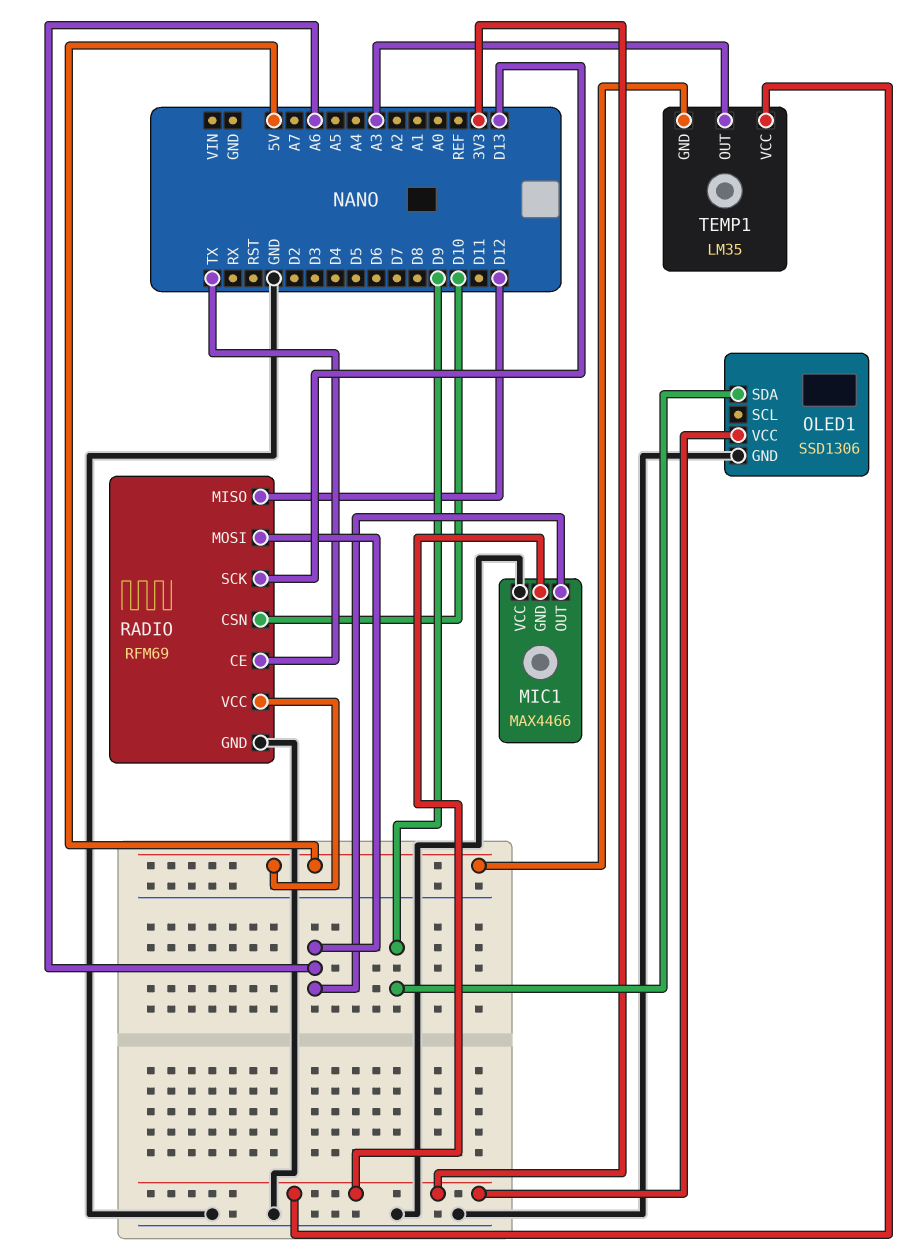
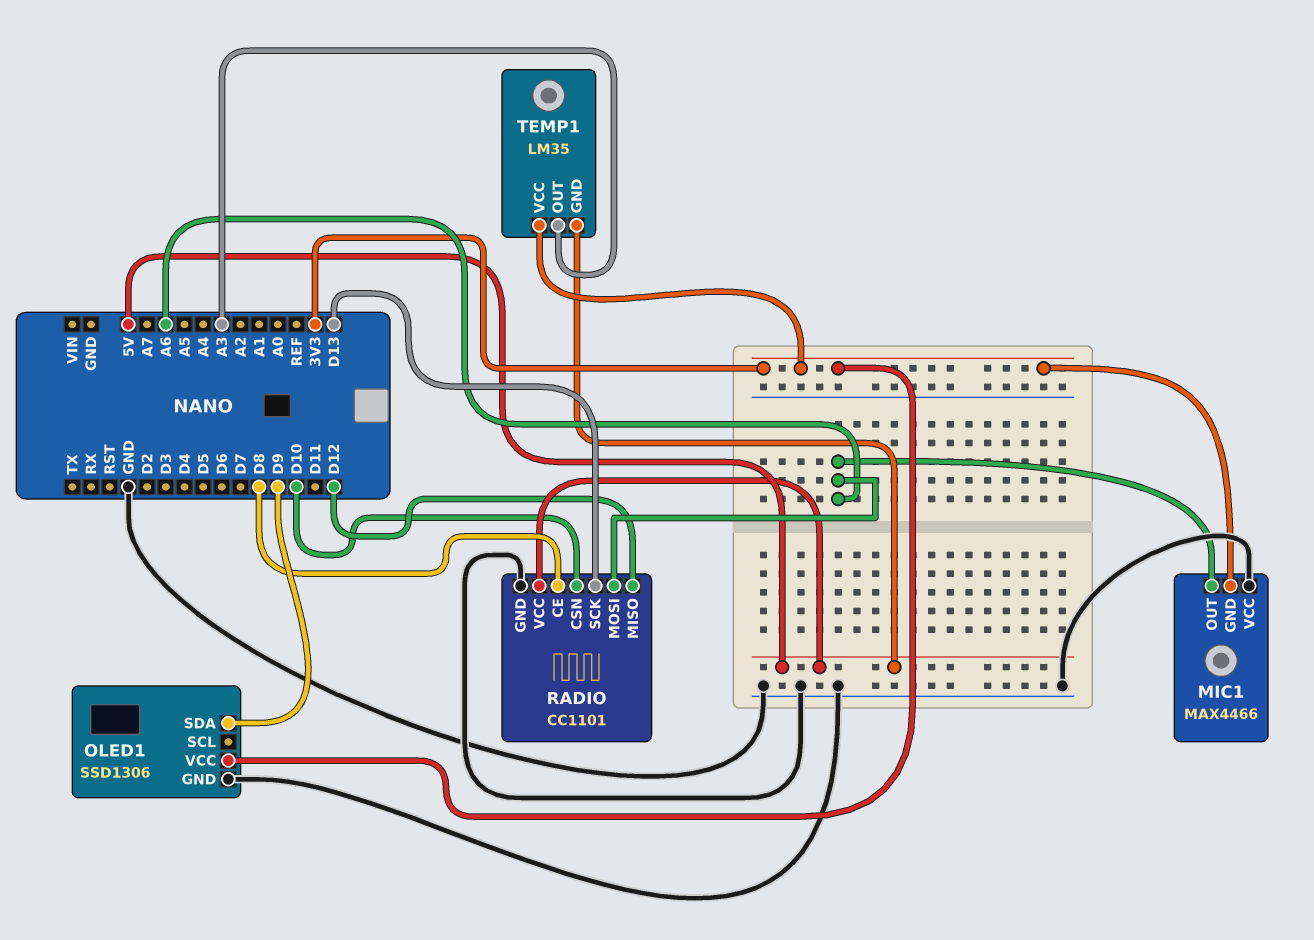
RADIO: RFM69 -> CC1101
RADIO pin CE: TX -> D8

